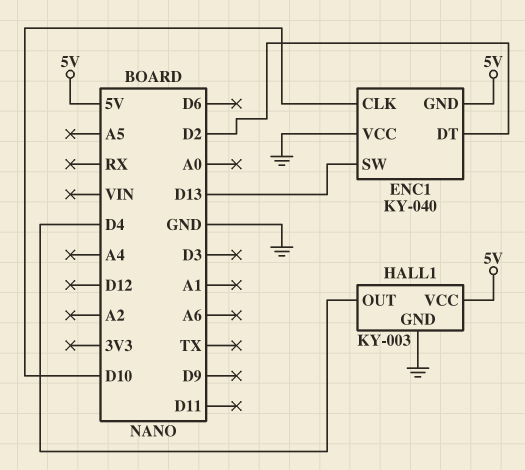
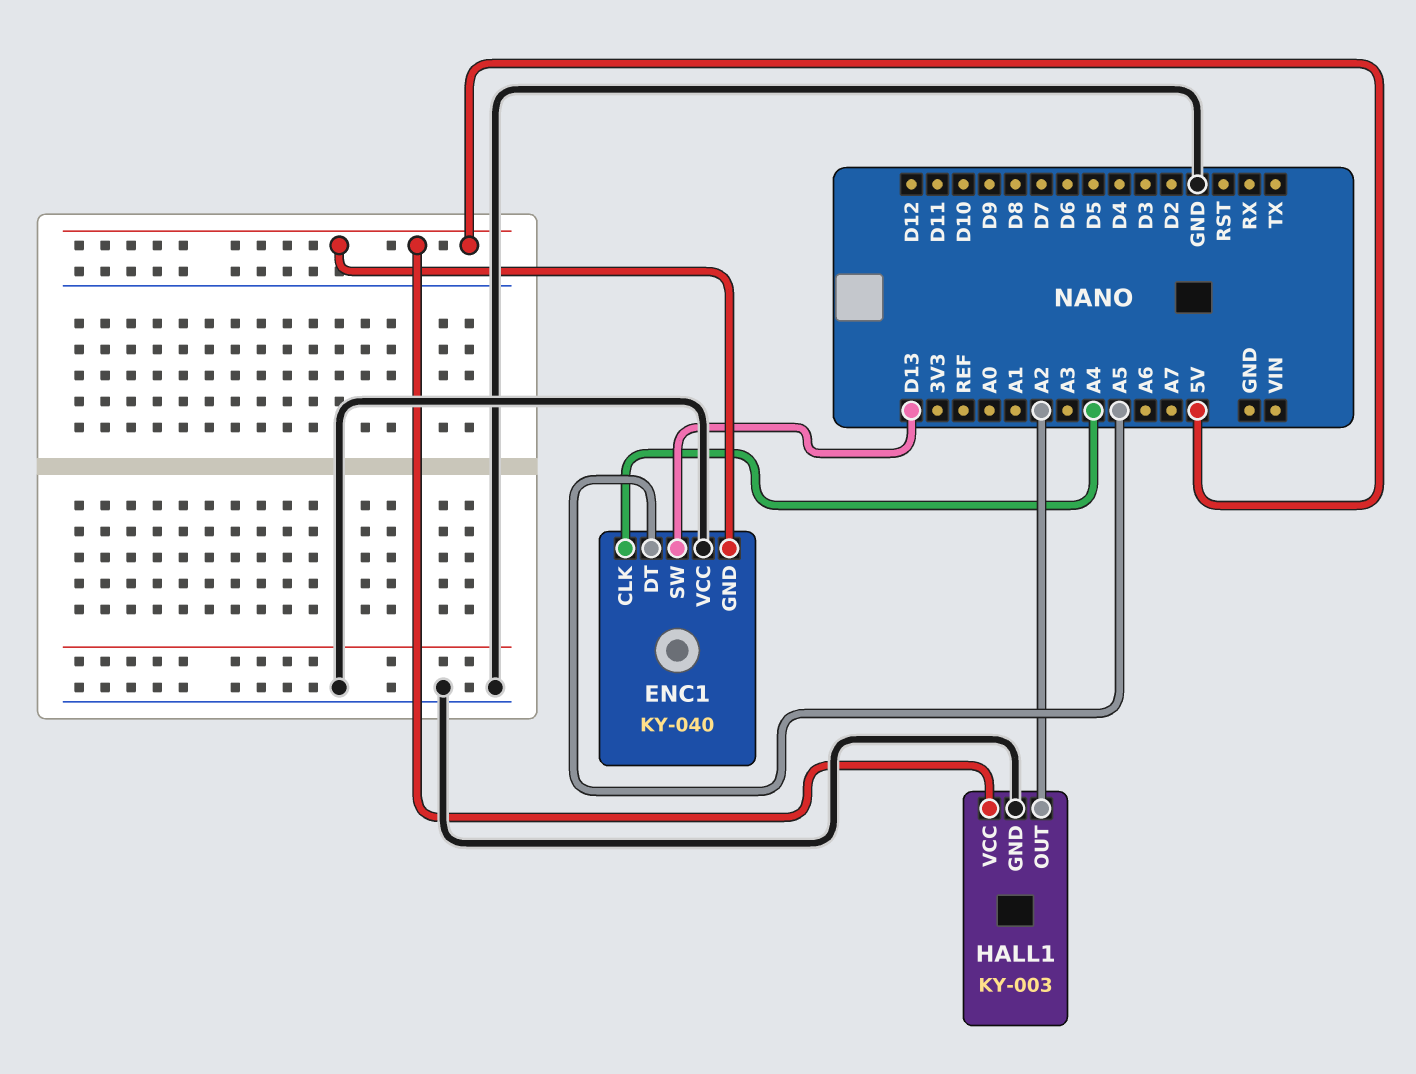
ENC1 pin CLK: D10 -> A4
ENC1 pin DT: D2 -> A5
HALL1 pin OUT: D4 -> A2

